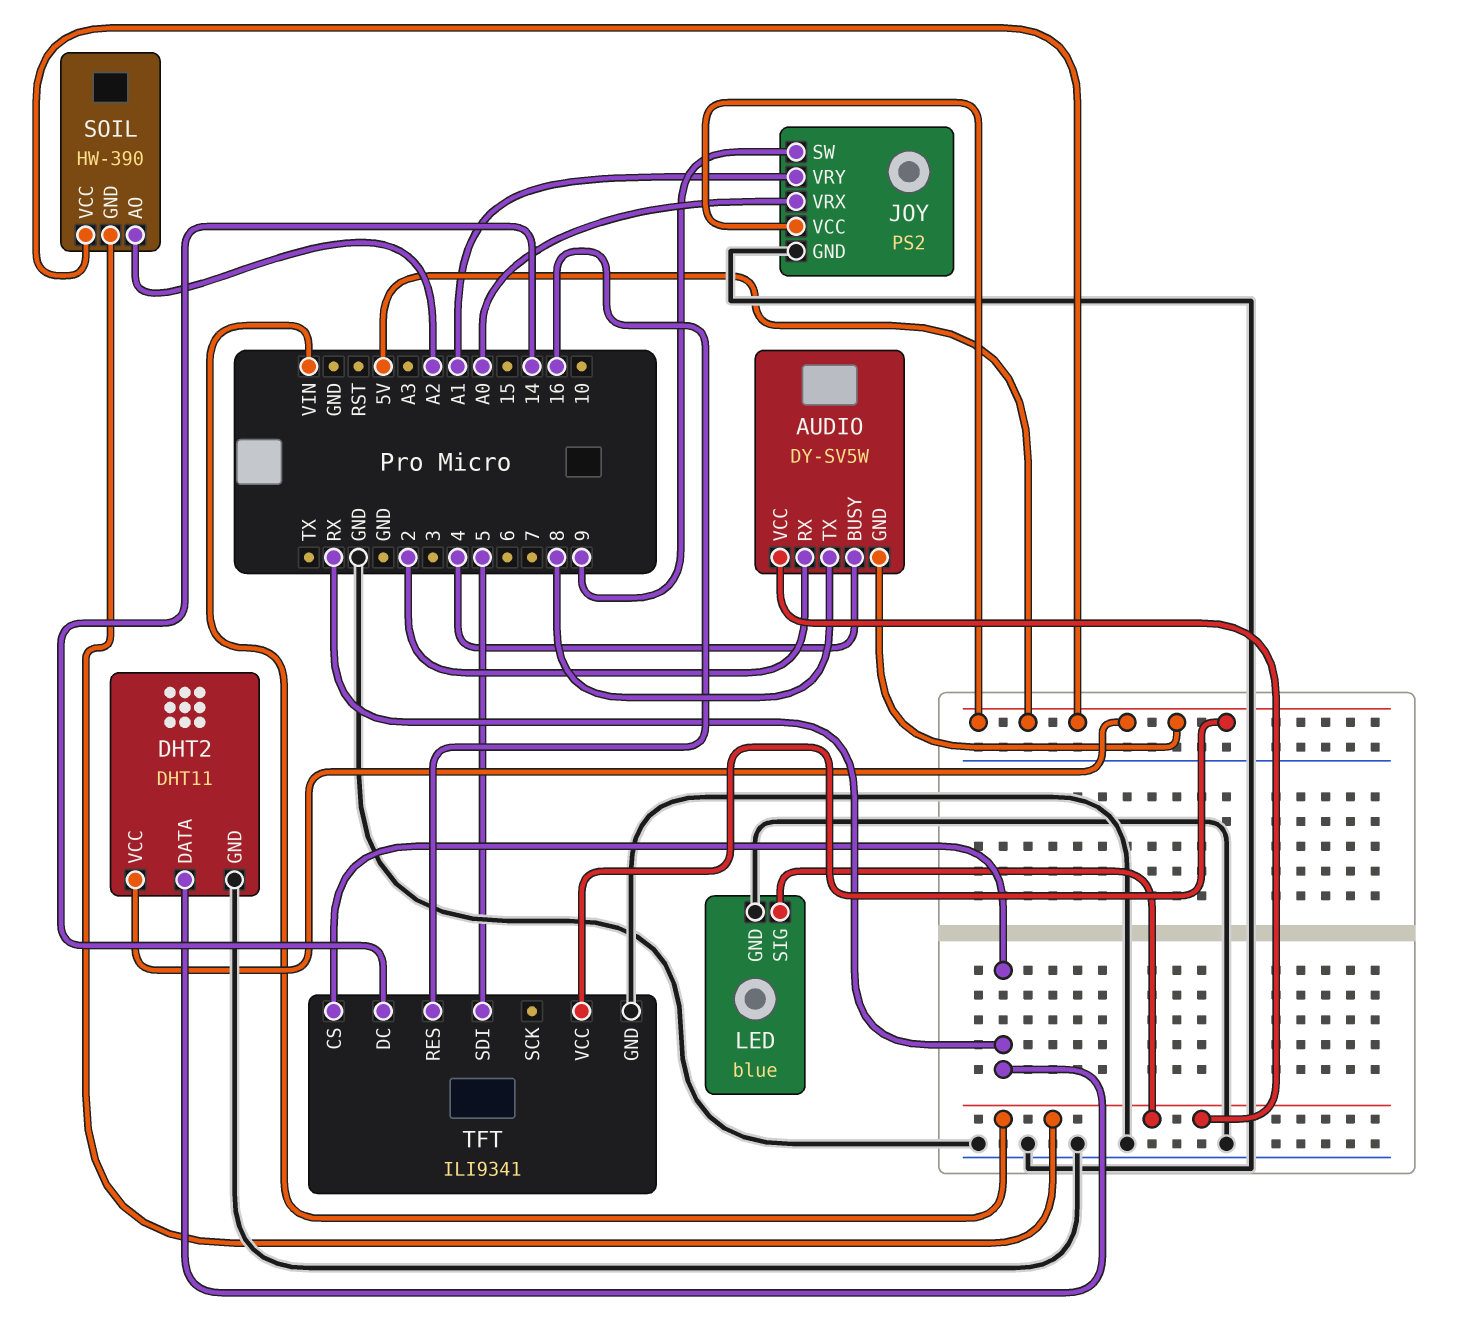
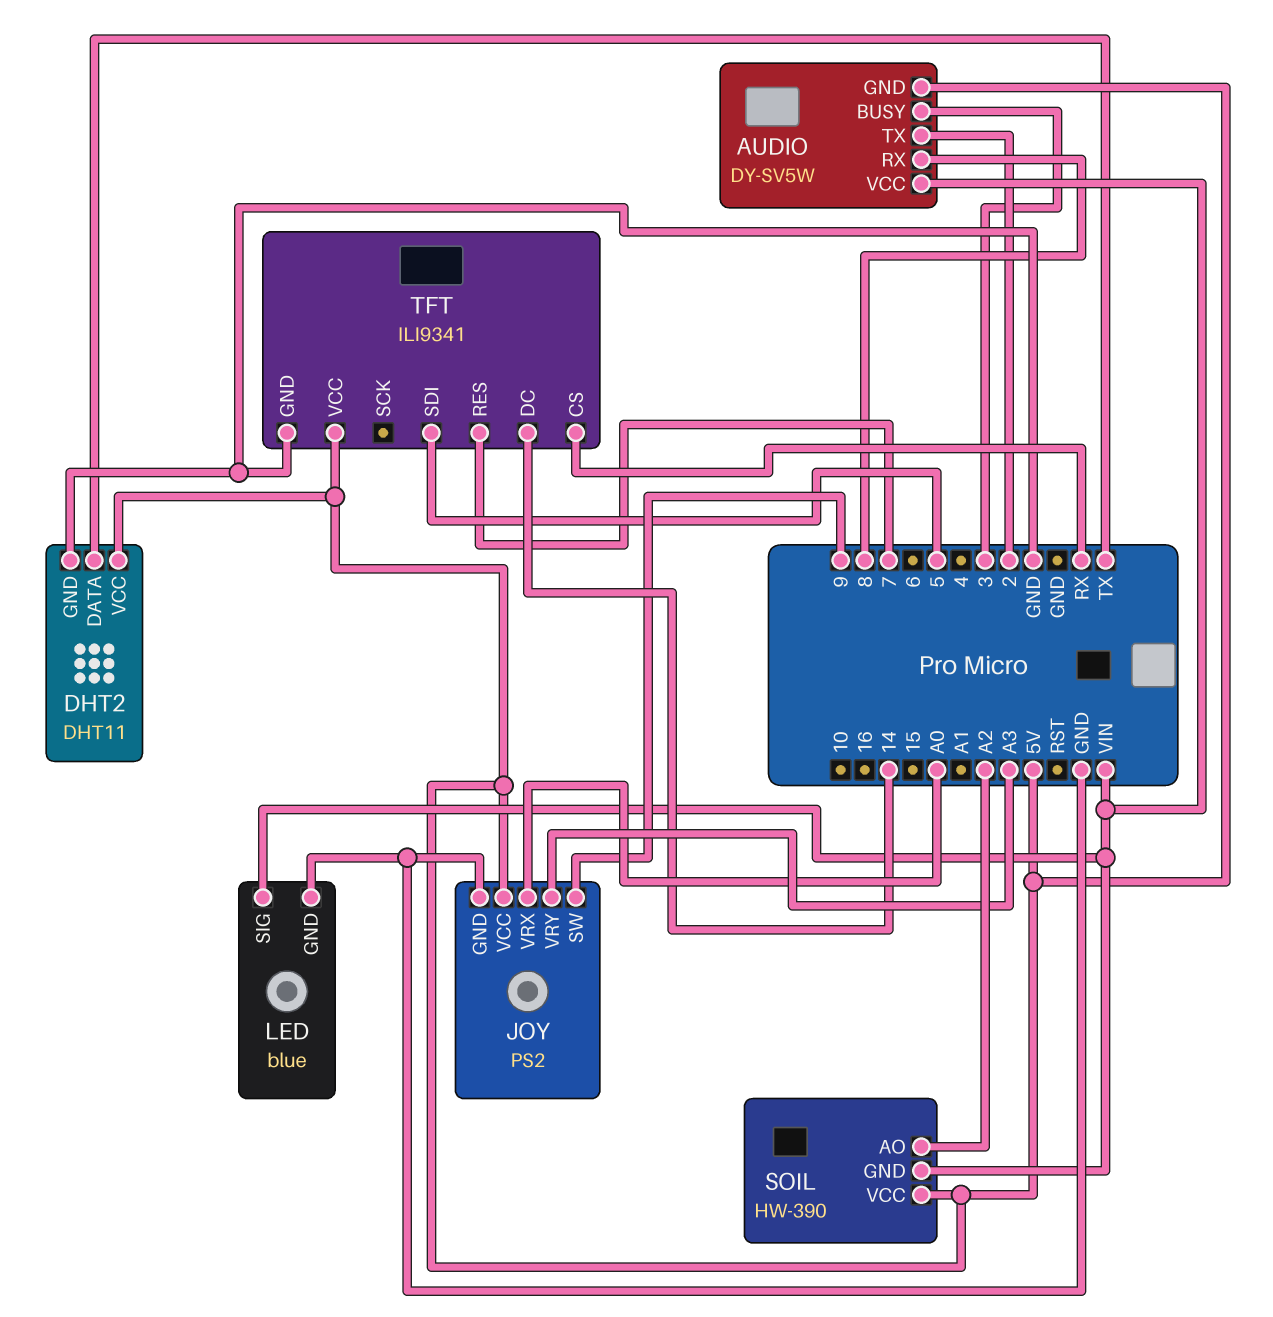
AUDIO pin BUSY: 4 -> 3
AUDIO pin RX: 2 -> 8
AUDIO pin TX: 8 -> 2
DHT2 pin DATA: RX -> TX
JOY pin VRY: A1 -> A3
TFT pin RES: 16 -> 7

